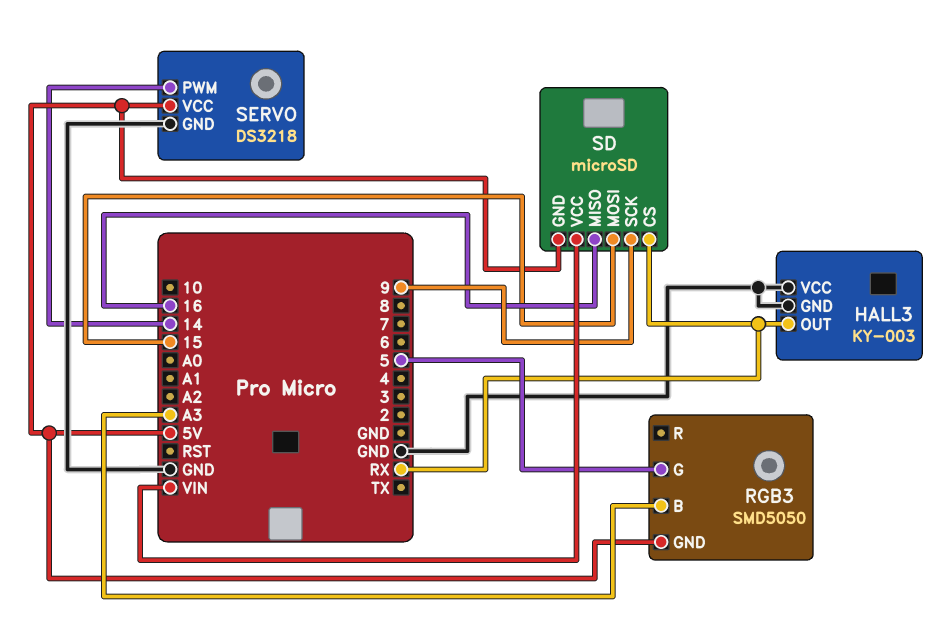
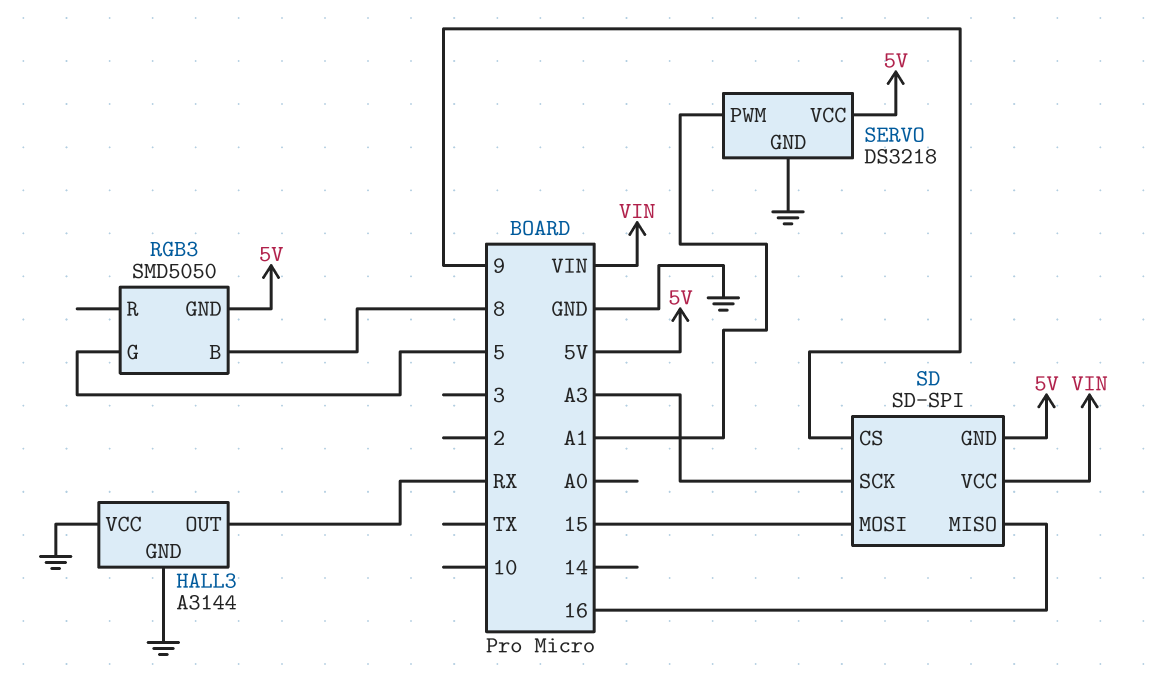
HALL3: KY-003 -> A3144
RGB3 pin B: A3 -> 8
SD: microSD -> SD-SPI
SD pin CS: RX -> 9
SD pin SCK: 9 -> A3
SERVO pin PWM: 14 -> A1

